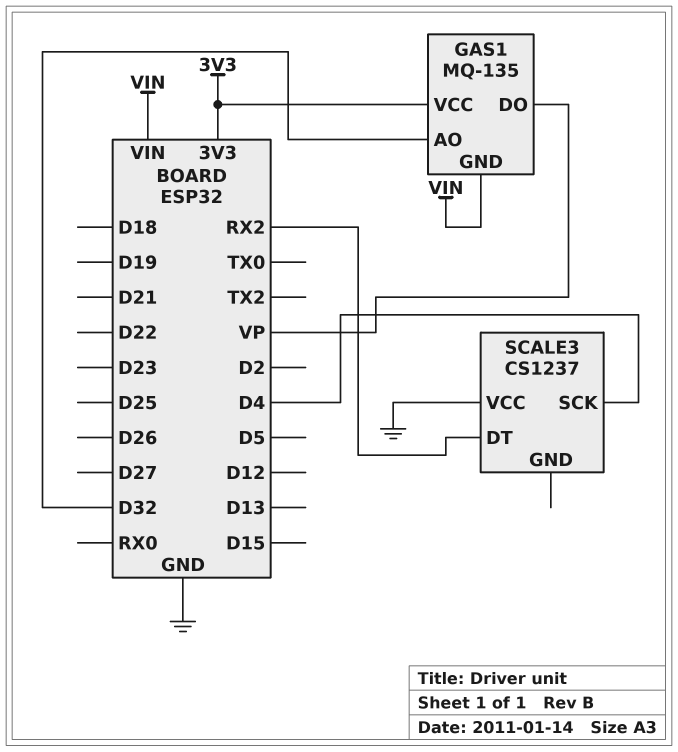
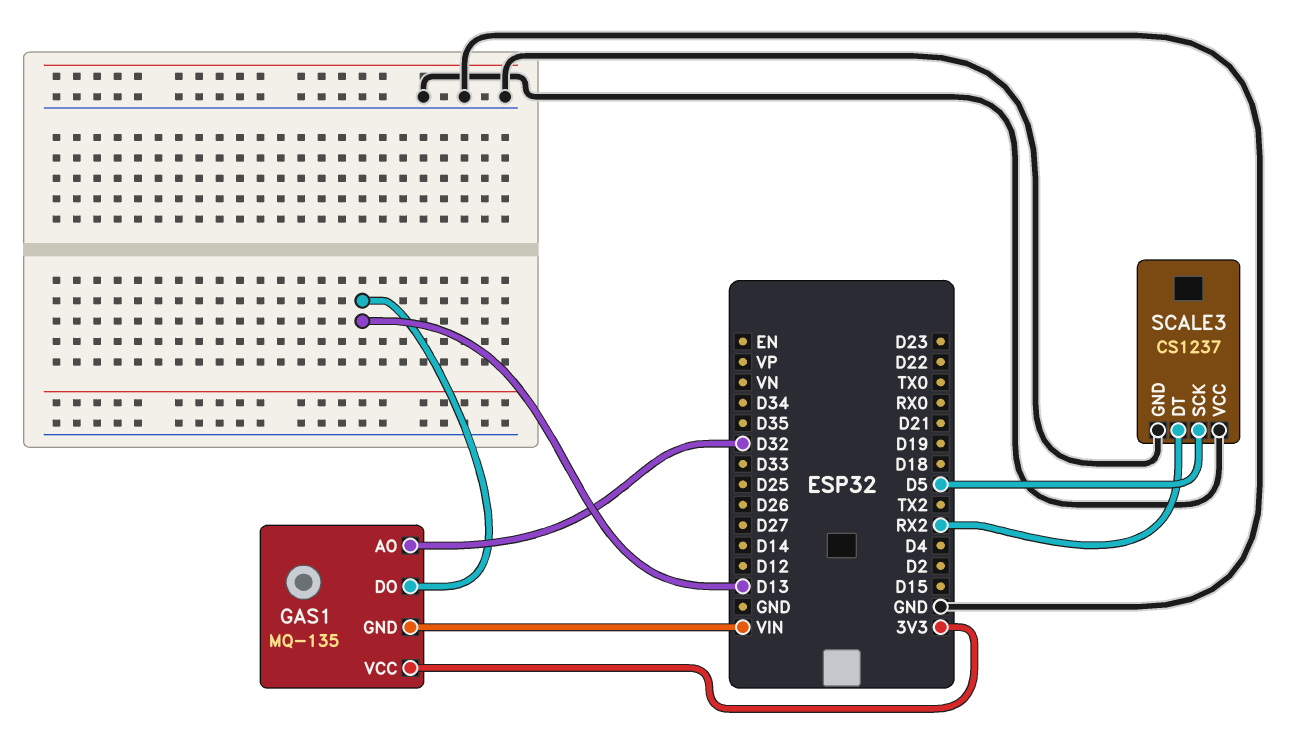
GAS1 pin DO: VP -> D13
SCALE3 pin GND: none -> GND
SCALE3 pin SCK: D4 -> D5

